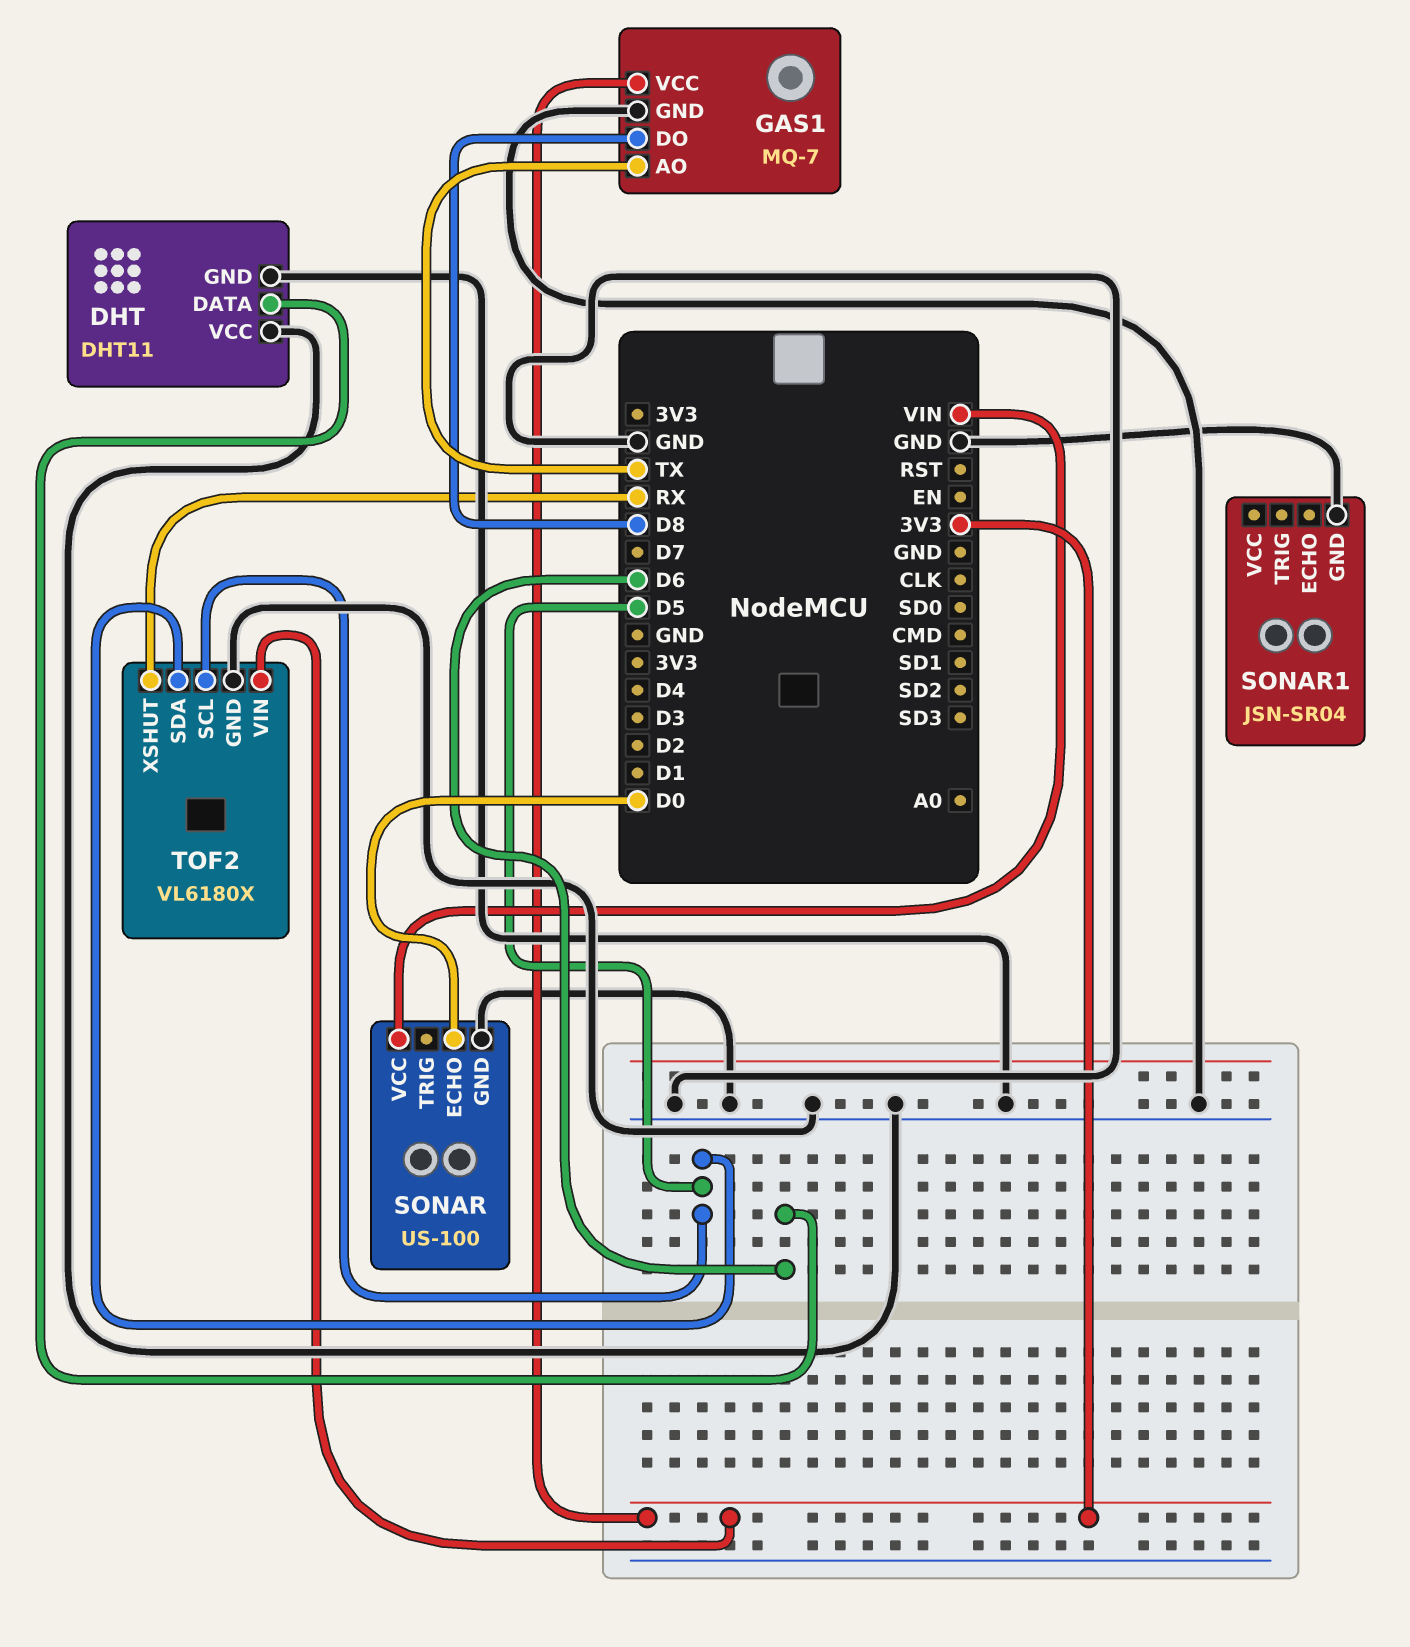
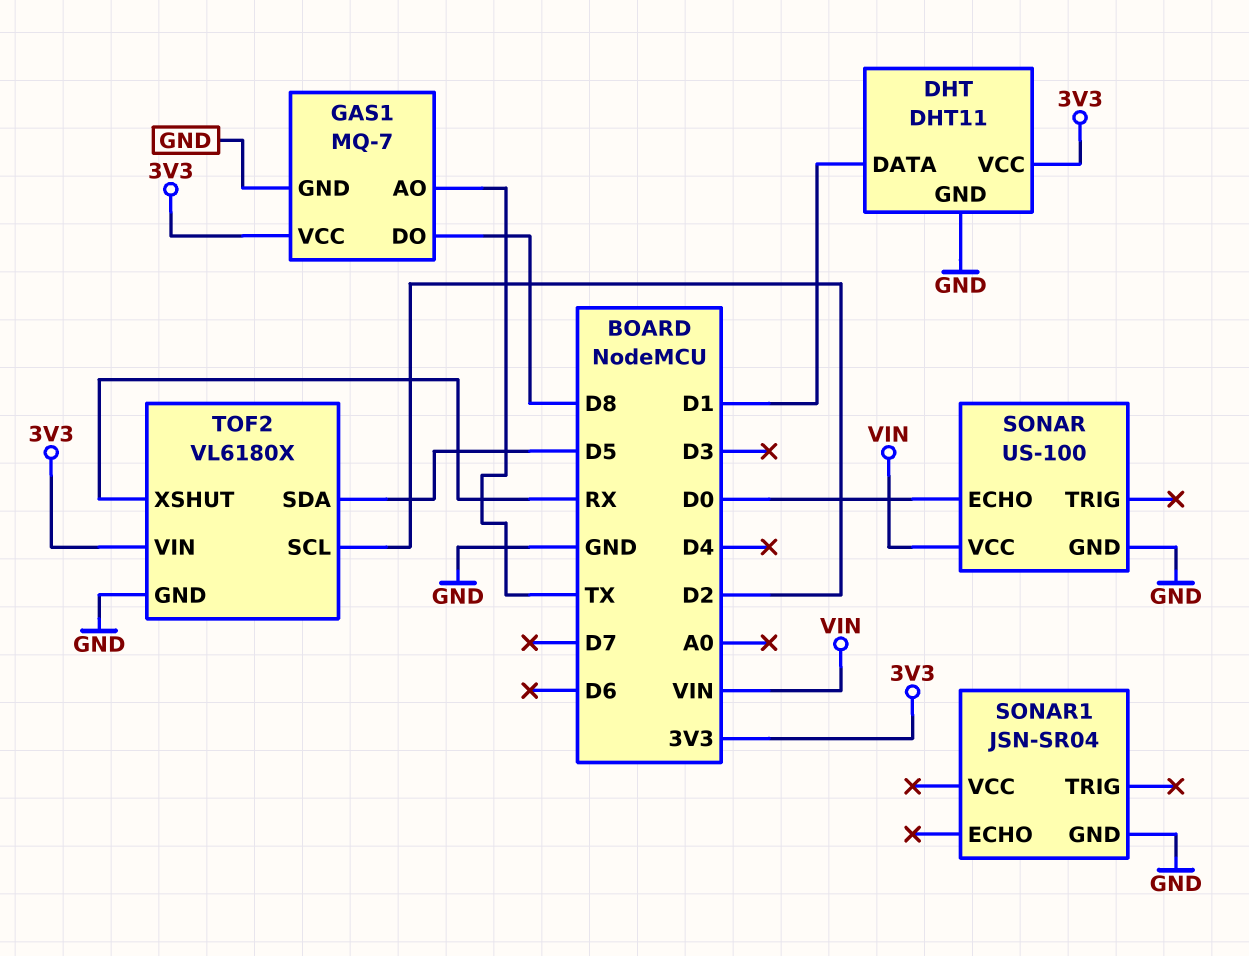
DHT pin DATA: D6 -> D1
DHT pin VCC: GND -> 3V3
TOF2 pin SCL: D5 -> D2

